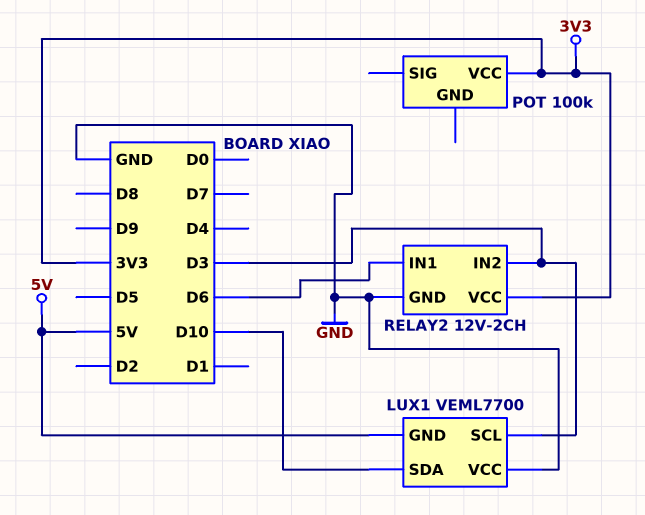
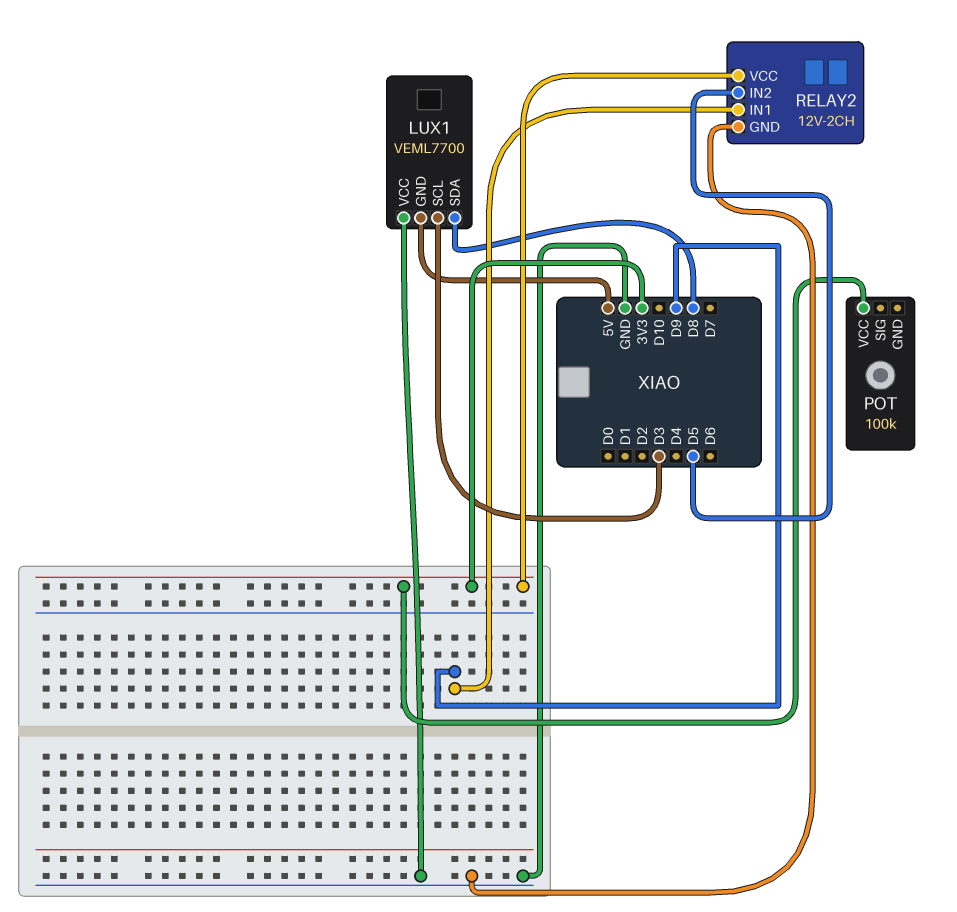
LUX1 pin SDA: D10 -> D8
RELAY2 pin IN1: D6 -> D9
RELAY2 pin IN2: D3 -> D5

